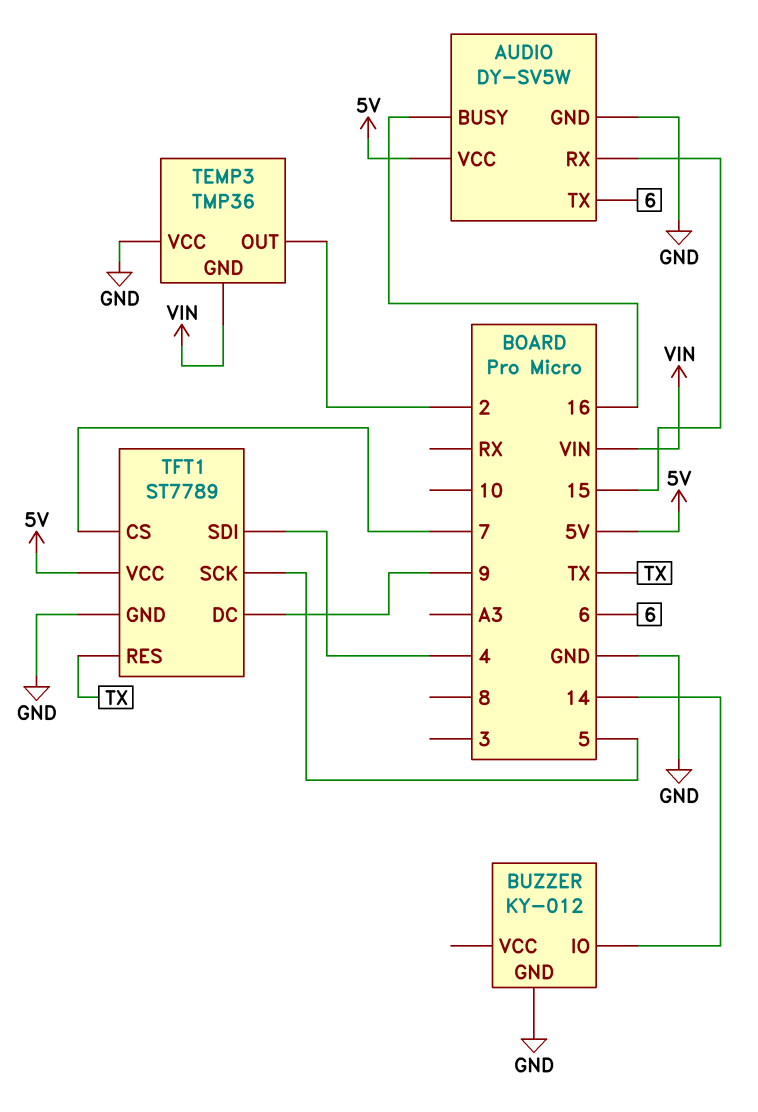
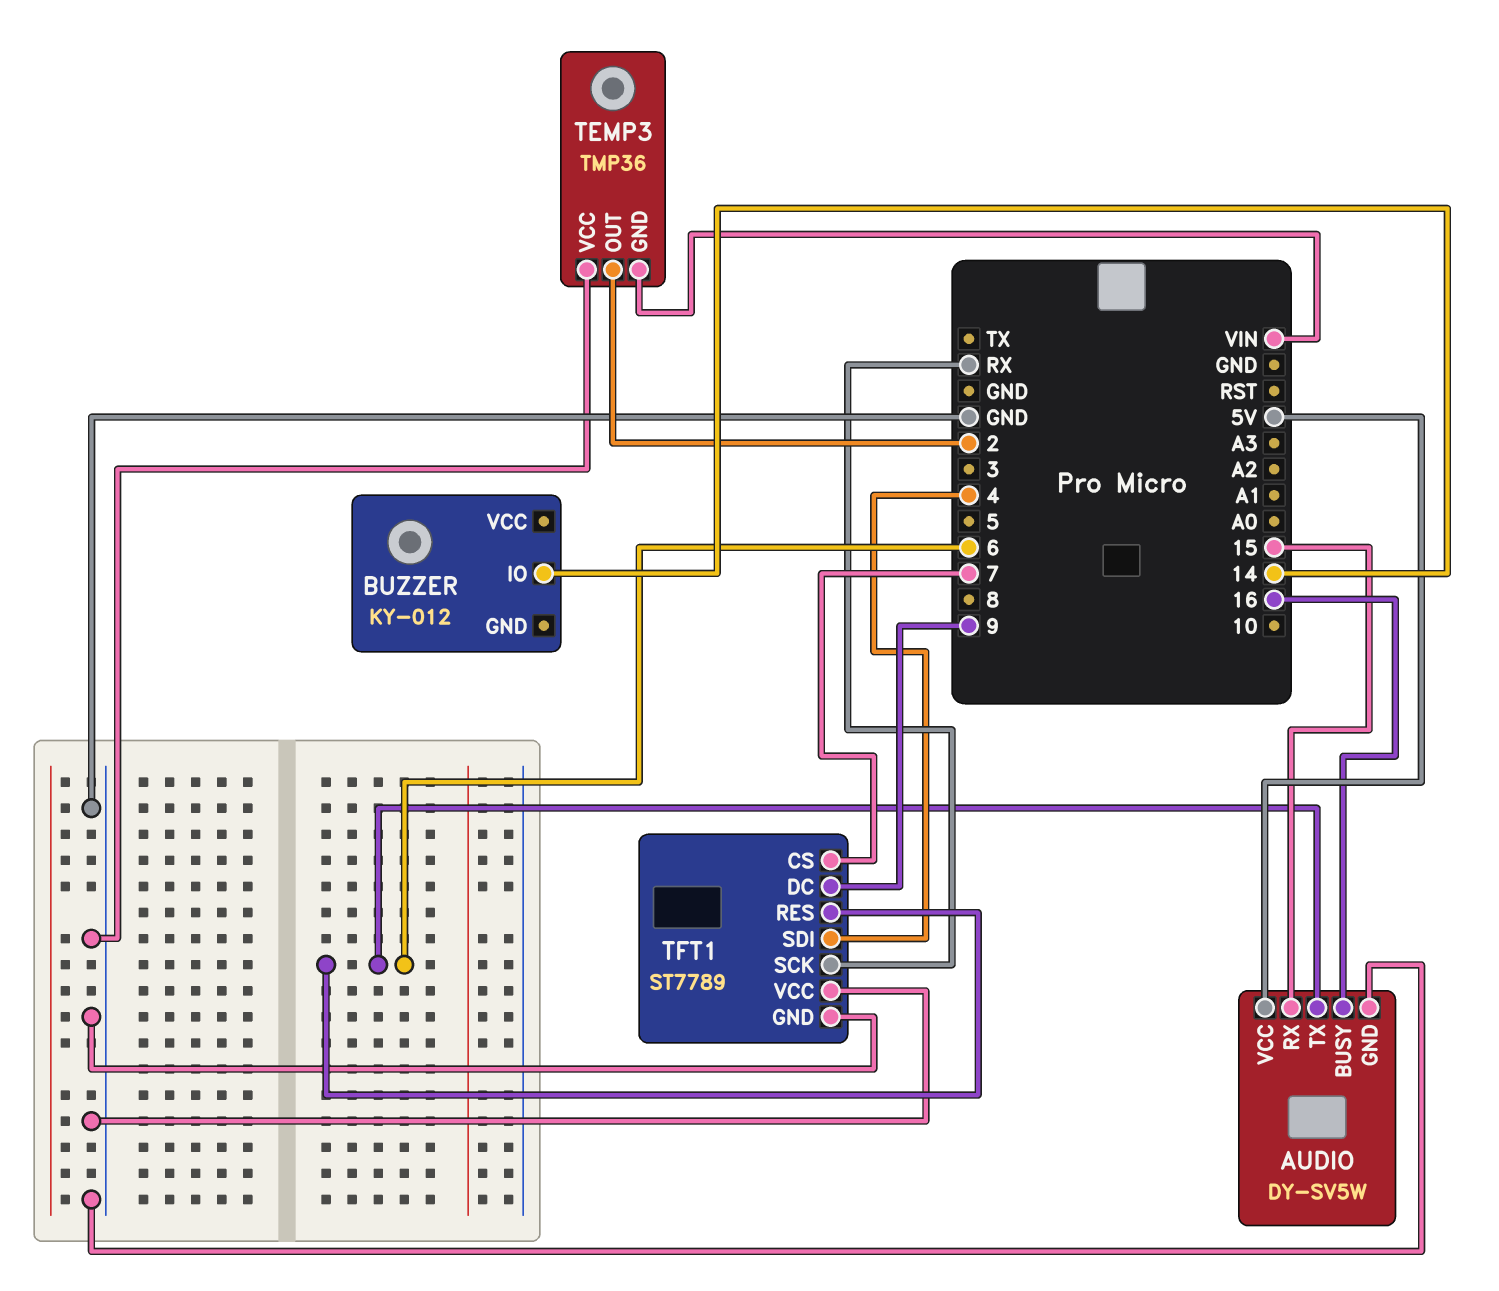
BUZZER pin GND: GND -> none
TFT1 pin RES: TX -> 6
TFT1 pin SCK: 5 -> RX
TFT1 pin VCC: 5V -> GND

